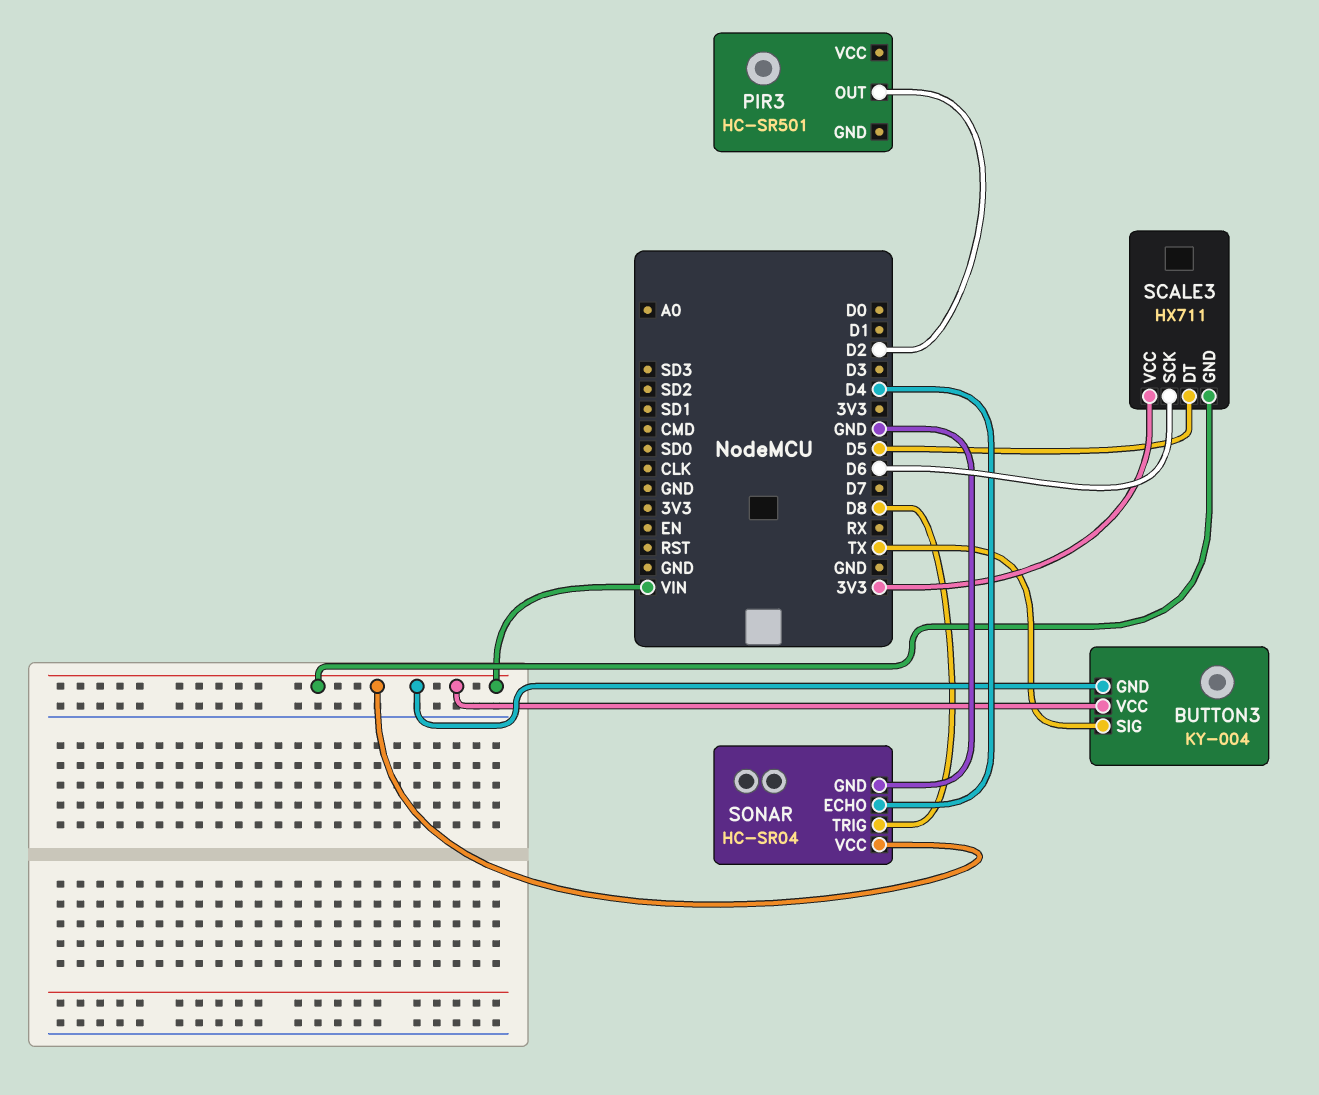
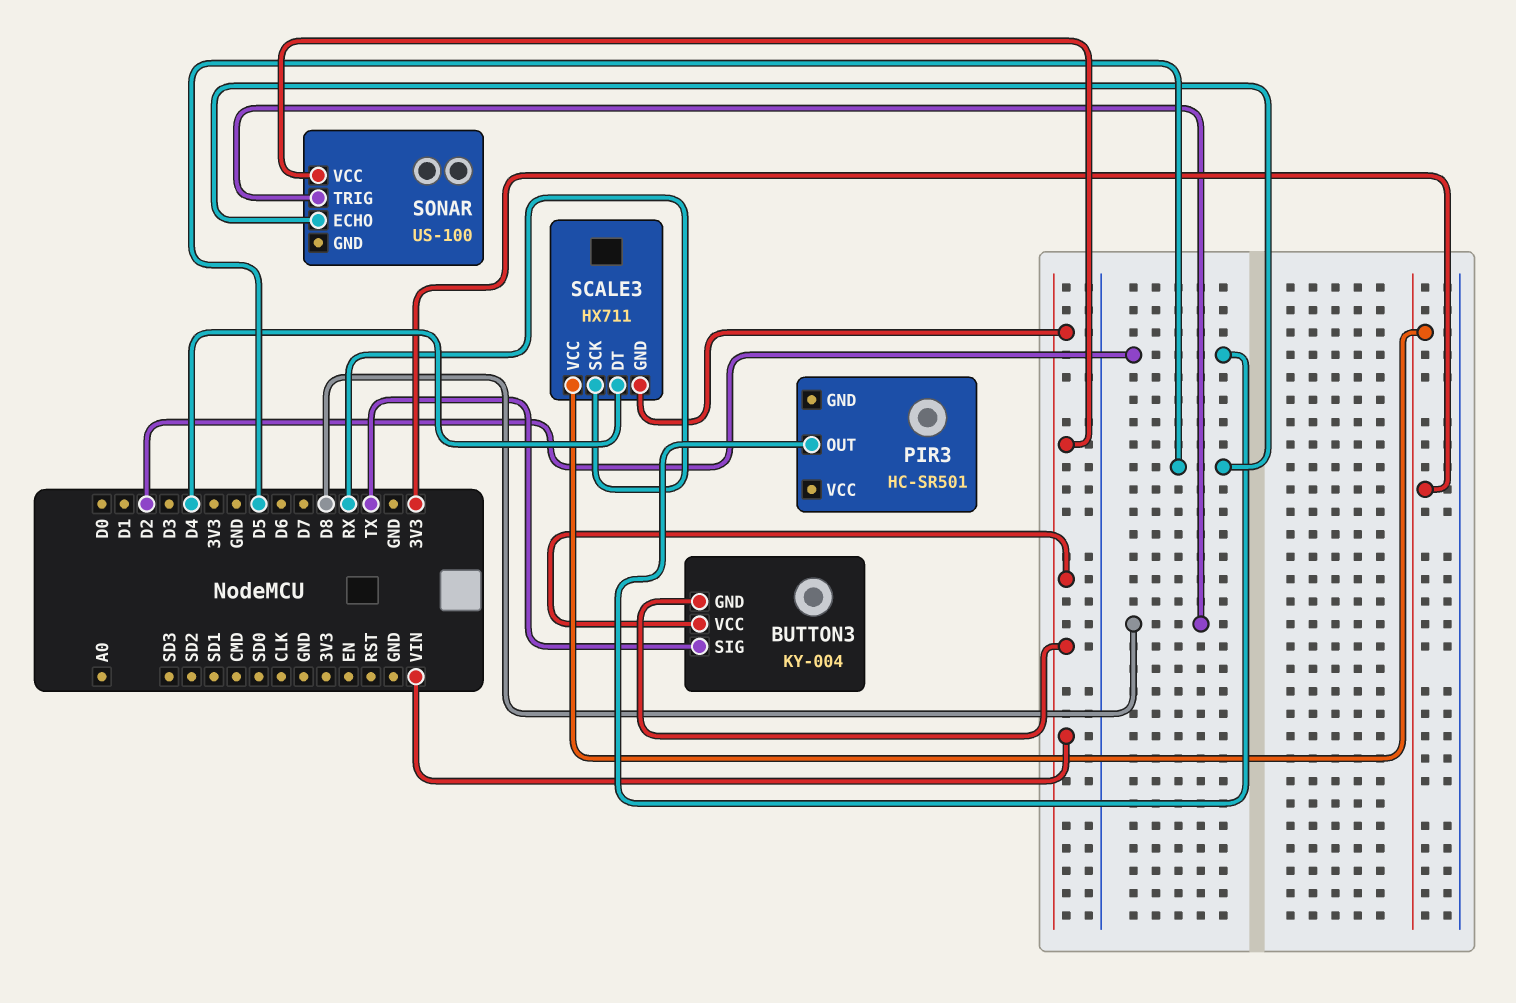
SCALE3 pin DT: D5 -> D4
SCALE3 pin SCK: D6 -> RX
SONAR: HC-SR04 -> US-100
SONAR pin ECHO: D4 -> D5
SONAR pin GND: GND -> none

